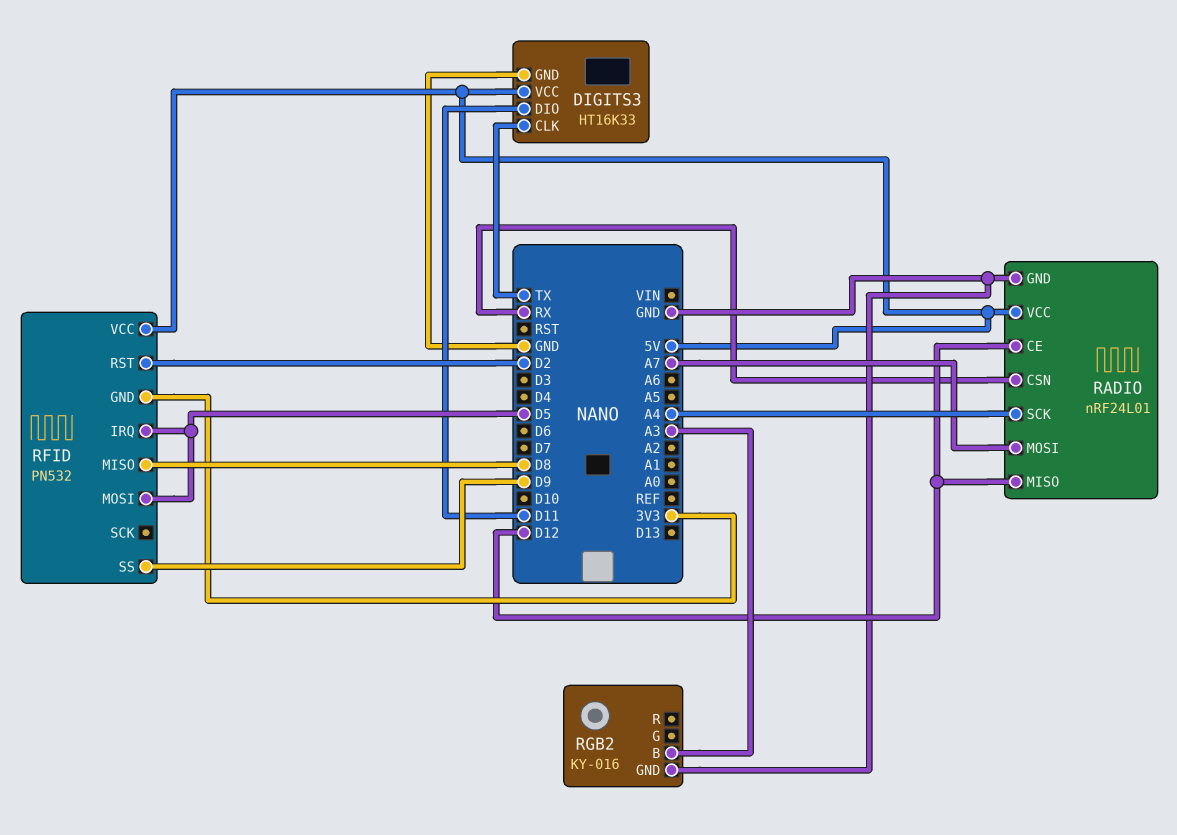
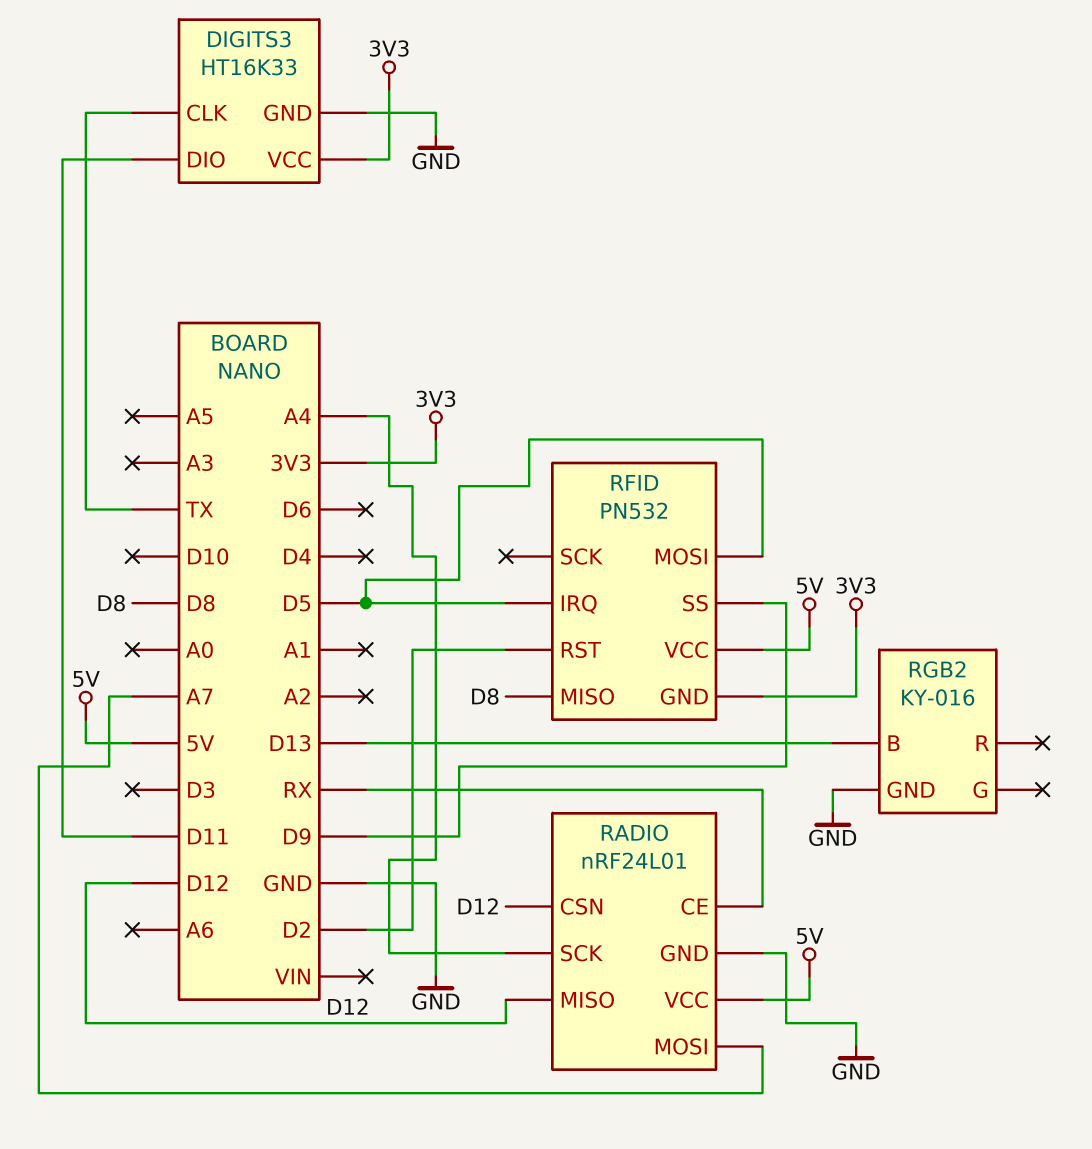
DIGITS3 pin VCC: 5V -> 3V3
RADIO pin CE: D12 -> RX
RADIO pin CSN: RX -> D12
RGB2 pin B: A3 -> D13

